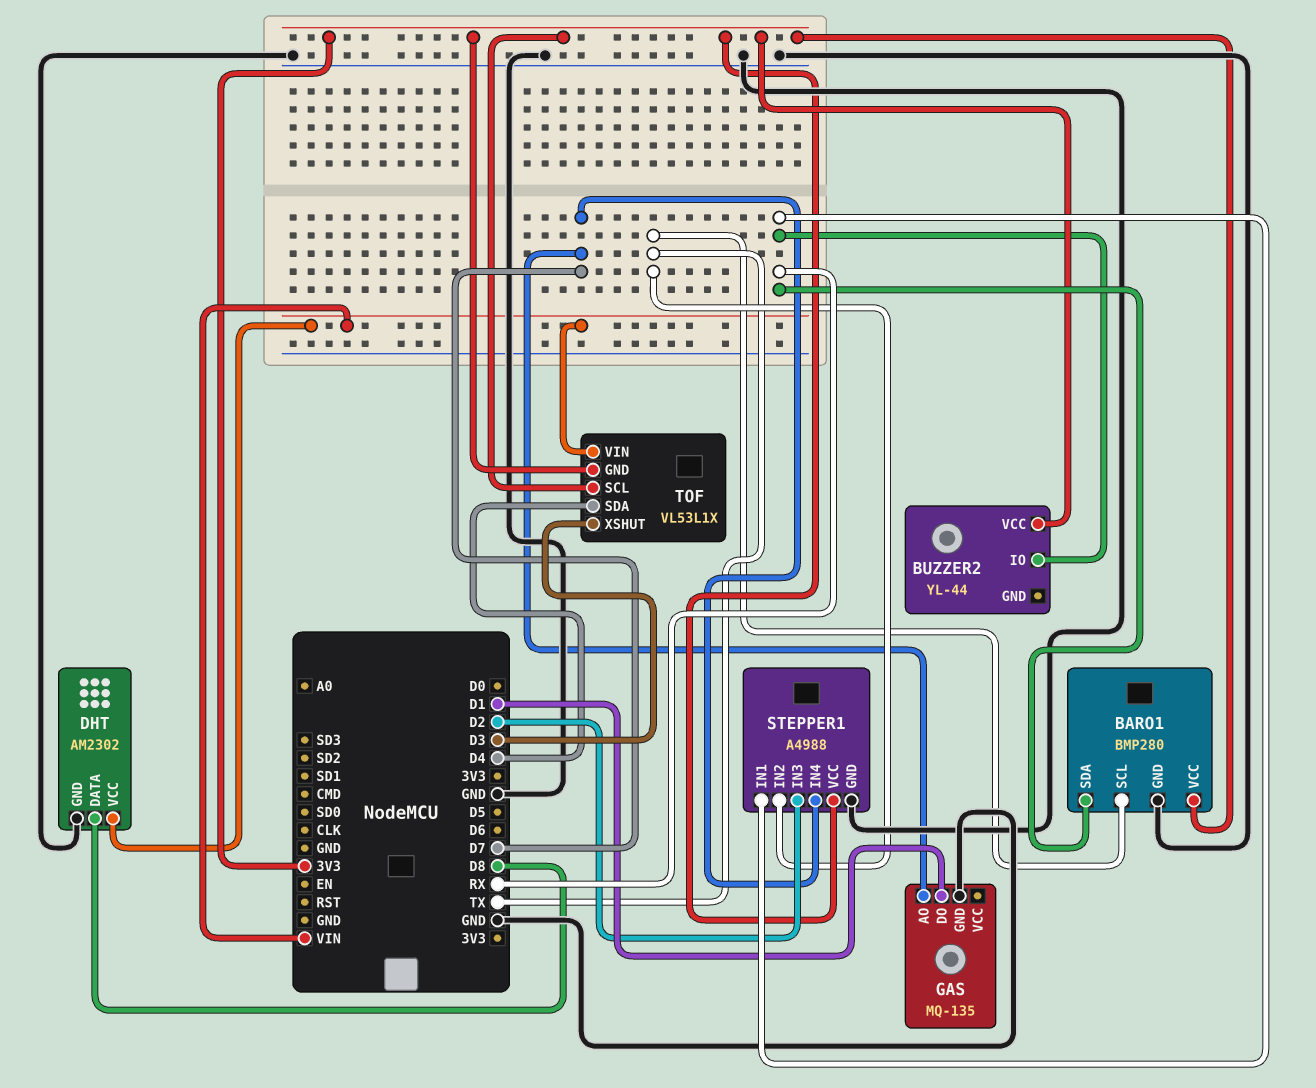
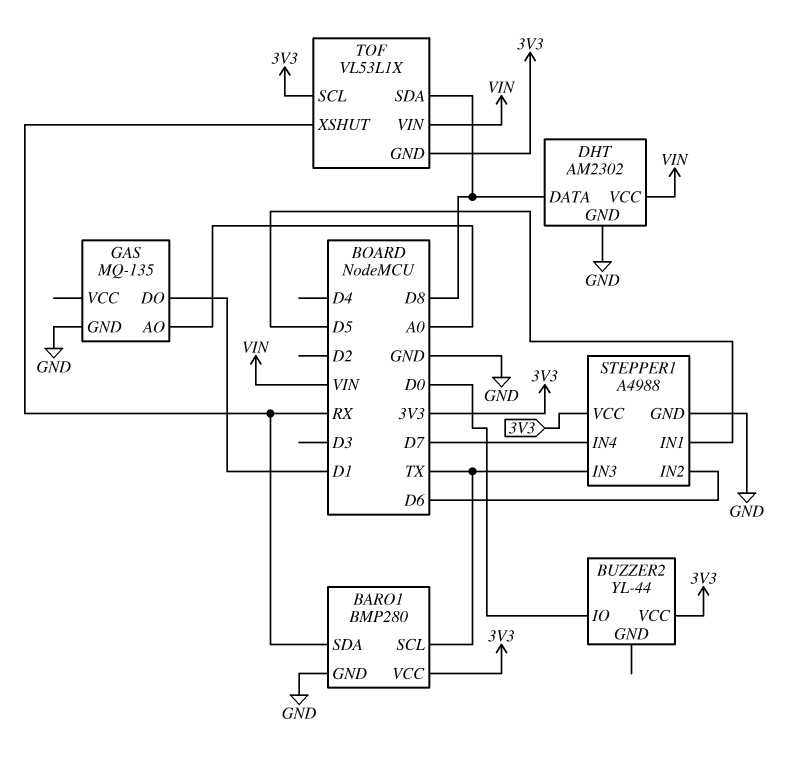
BUZZER2 pin IO: RX -> D0
GAS pin AO: D7 -> A0
STEPPER1 pin IN1: RX -> D5
STEPPER1 pin IN2: TX -> D6
STEPPER1 pin IN3: D2 -> TX
TOF pin SDA: D4 -> D8
TOF pin XSHUT: D3 -> RX

